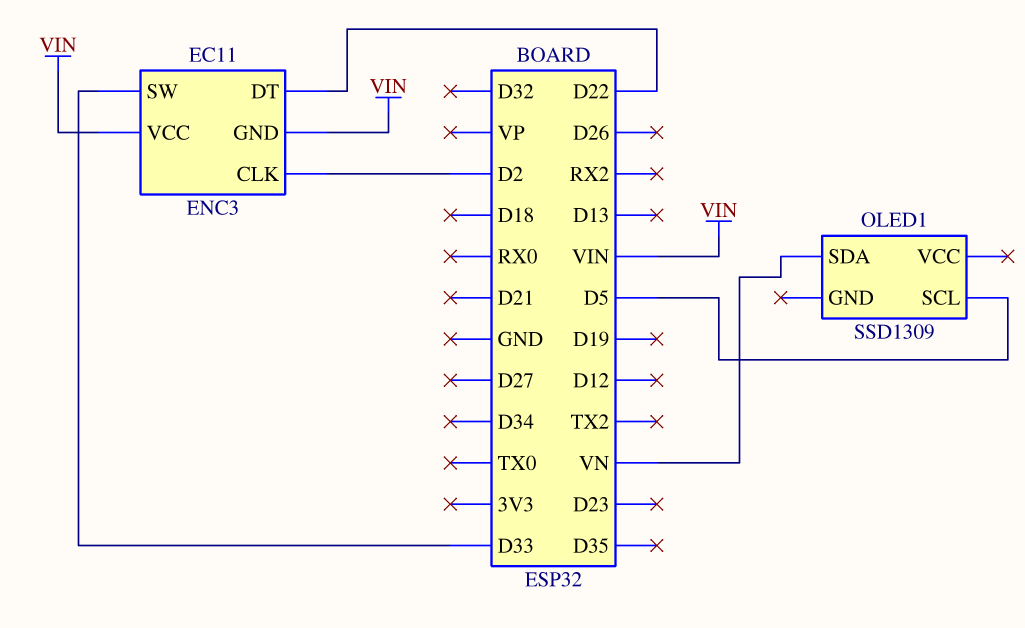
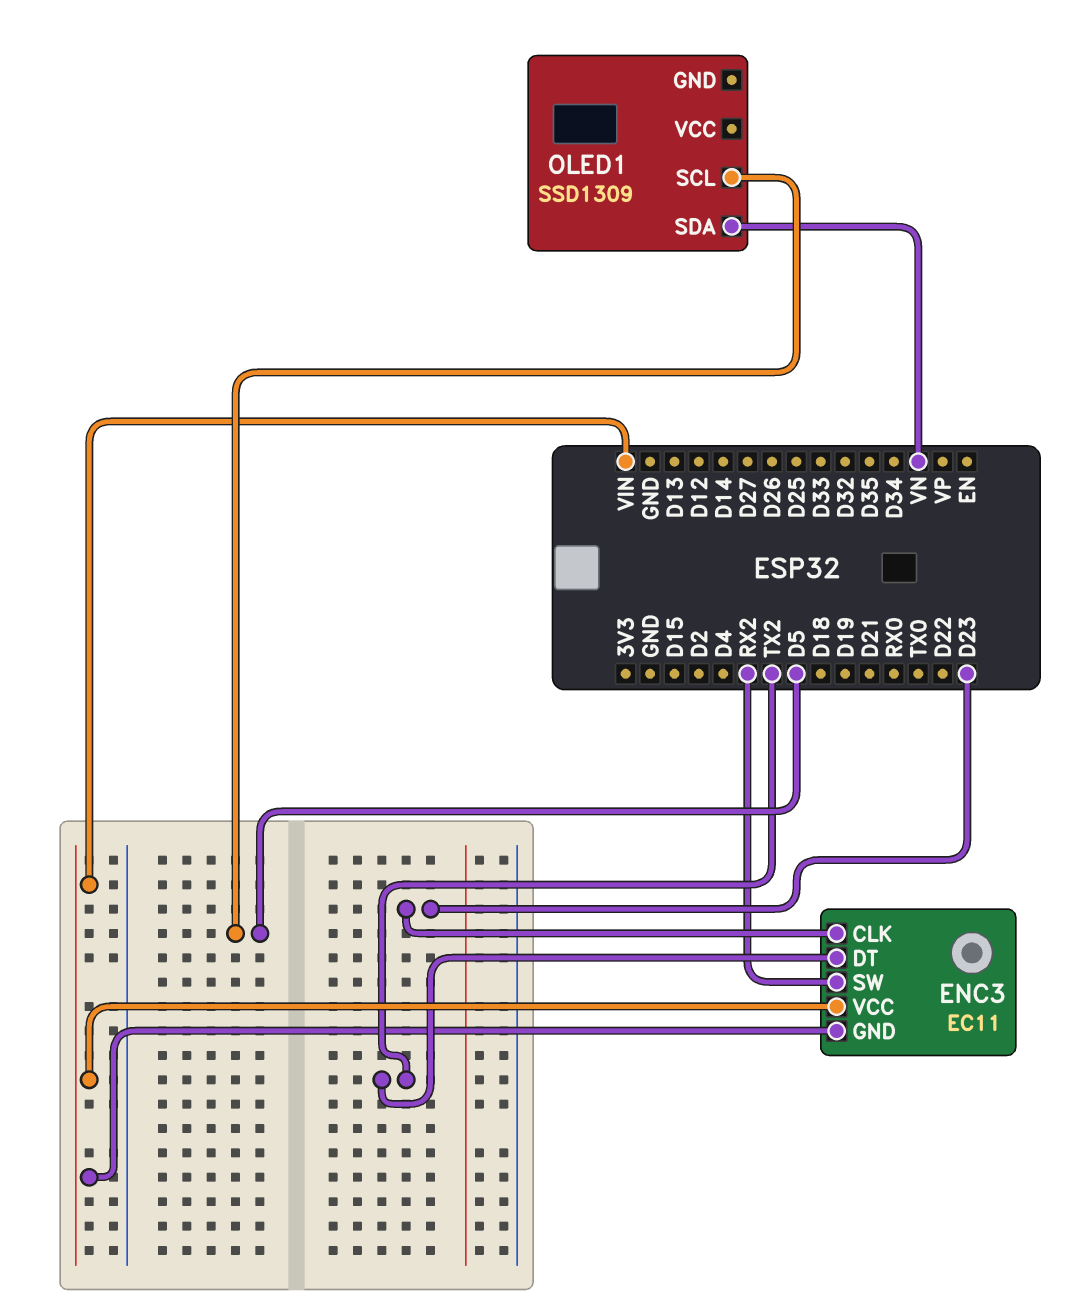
ENC3 pin CLK: D2 -> D23
ENC3 pin DT: D22 -> TX2
ENC3 pin SW: D33 -> RX2

